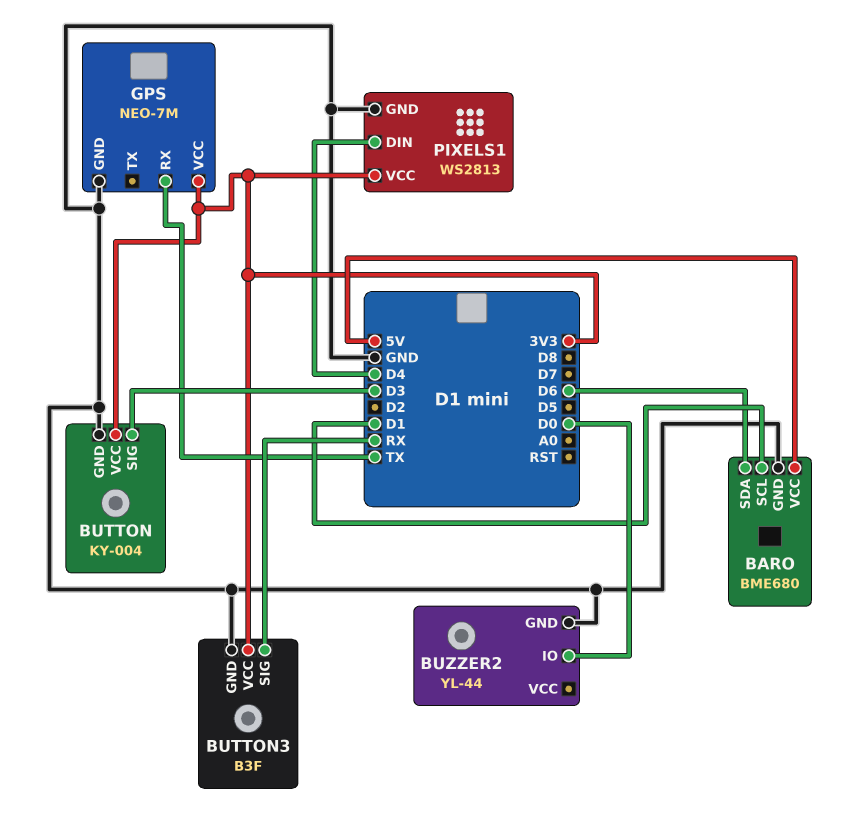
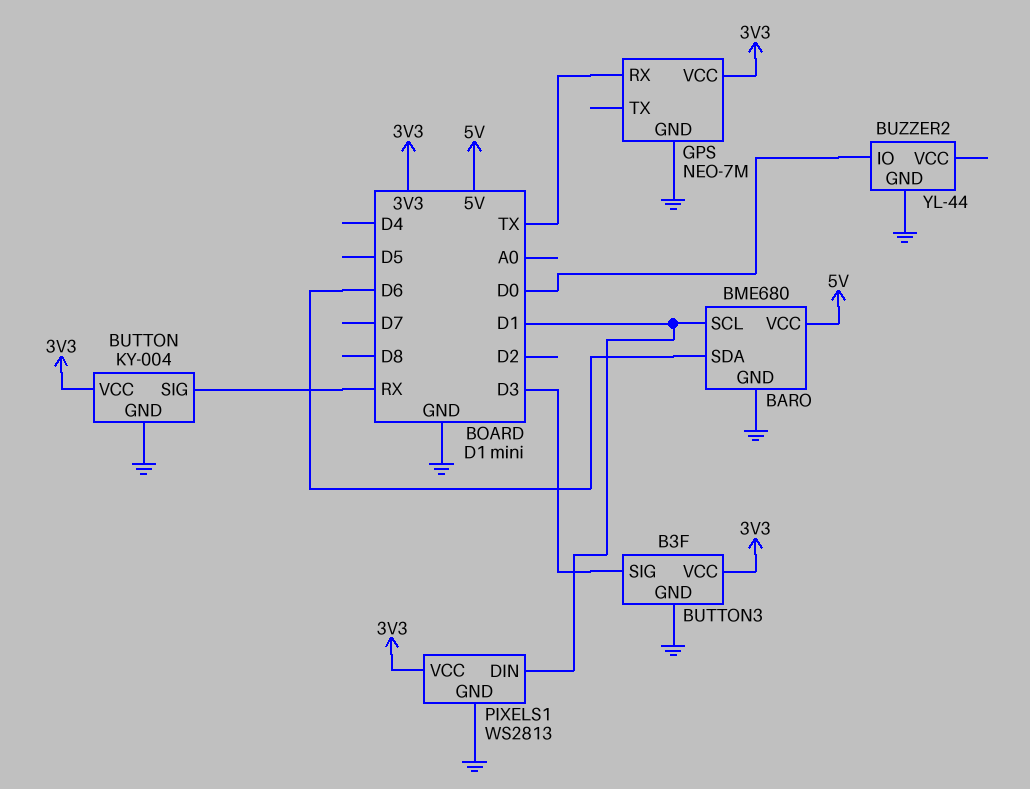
BUTTON pin SIG: D3 -> RX
BUTTON3 pin SIG: RX -> D3
PIXELS1 pin DIN: D4 -> D1

